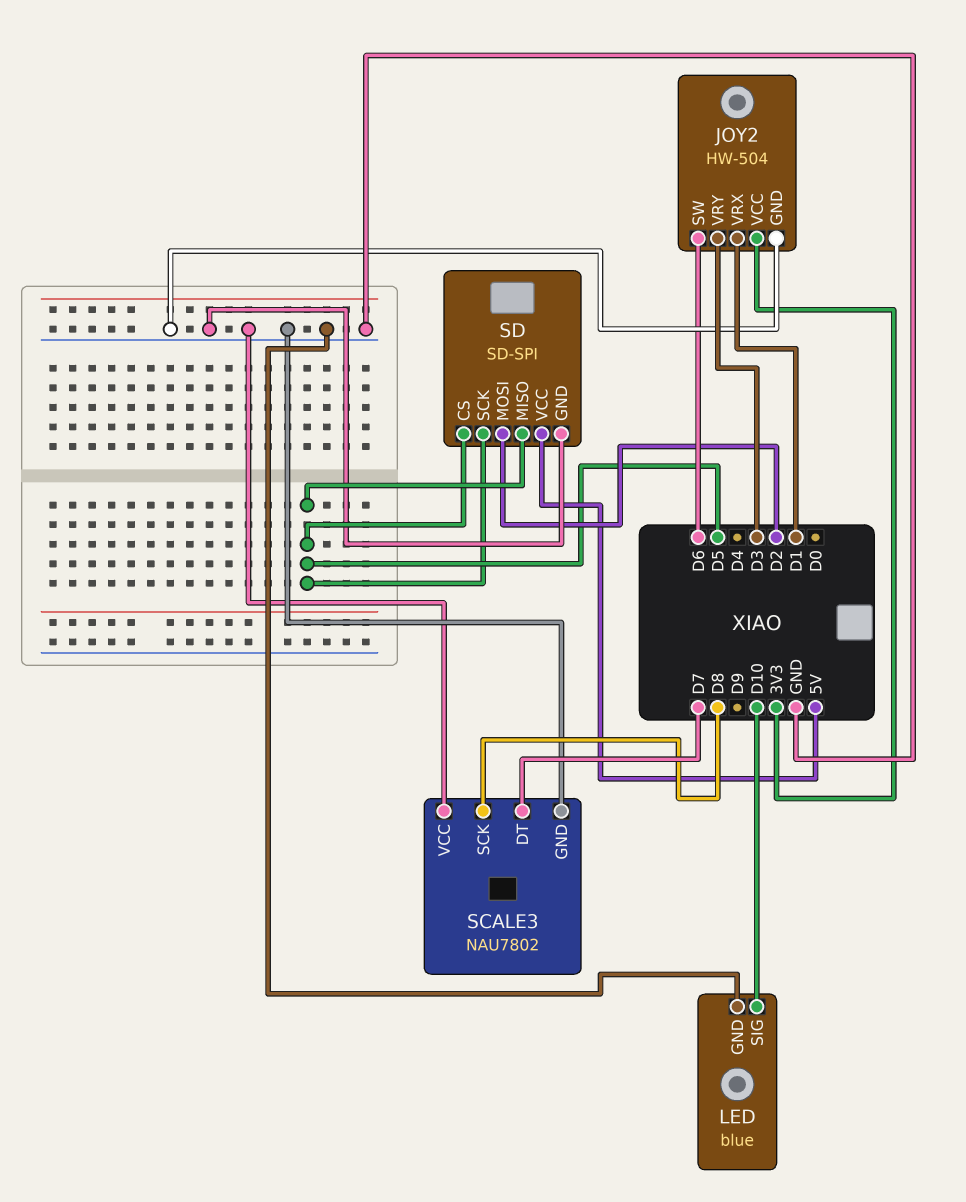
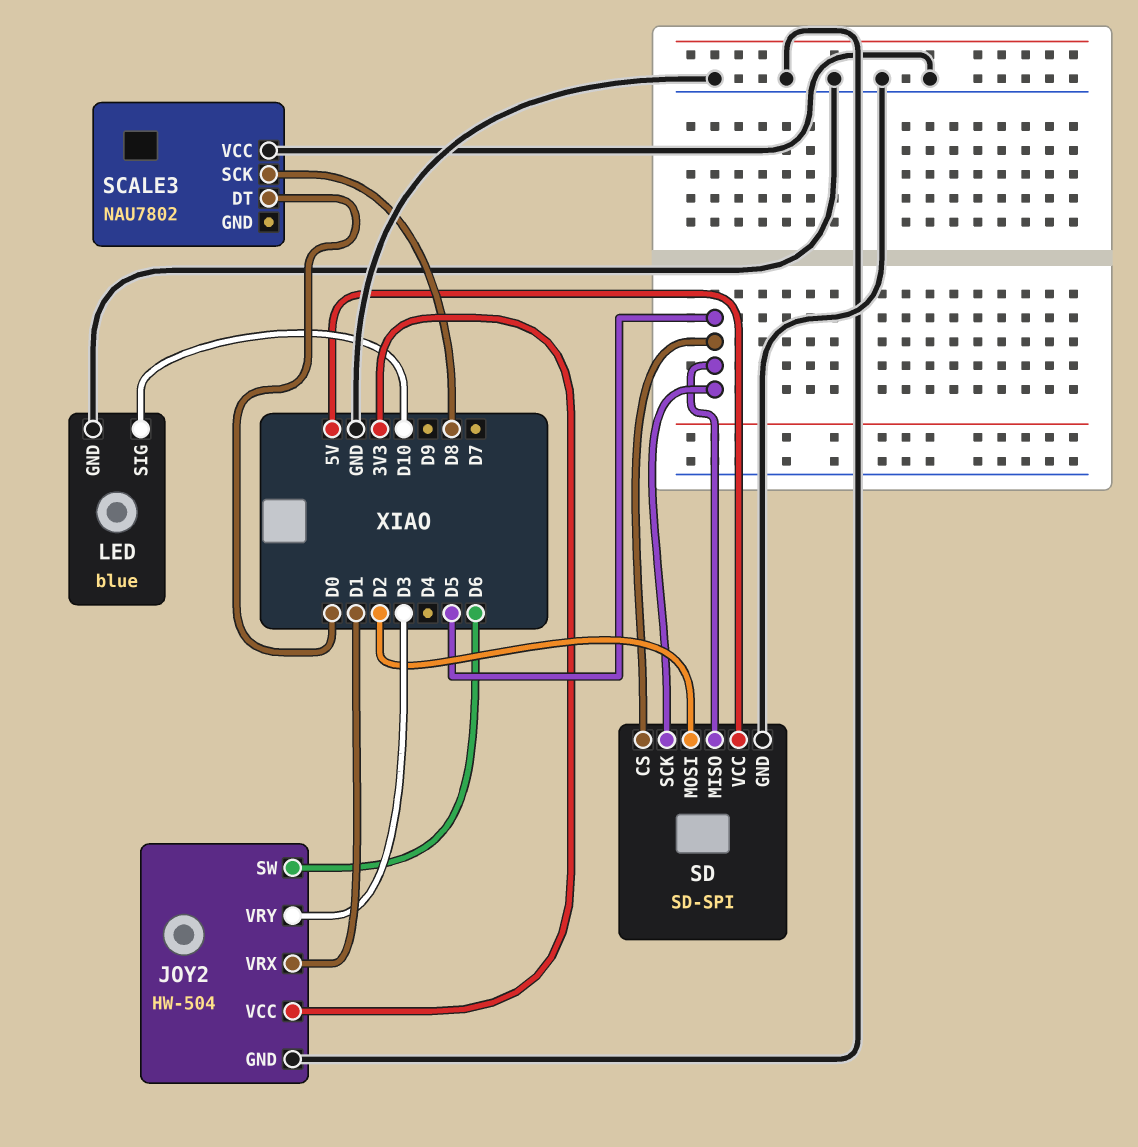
SCALE3 pin DT: D7 -> D0
SCALE3 pin GND: GND -> none

